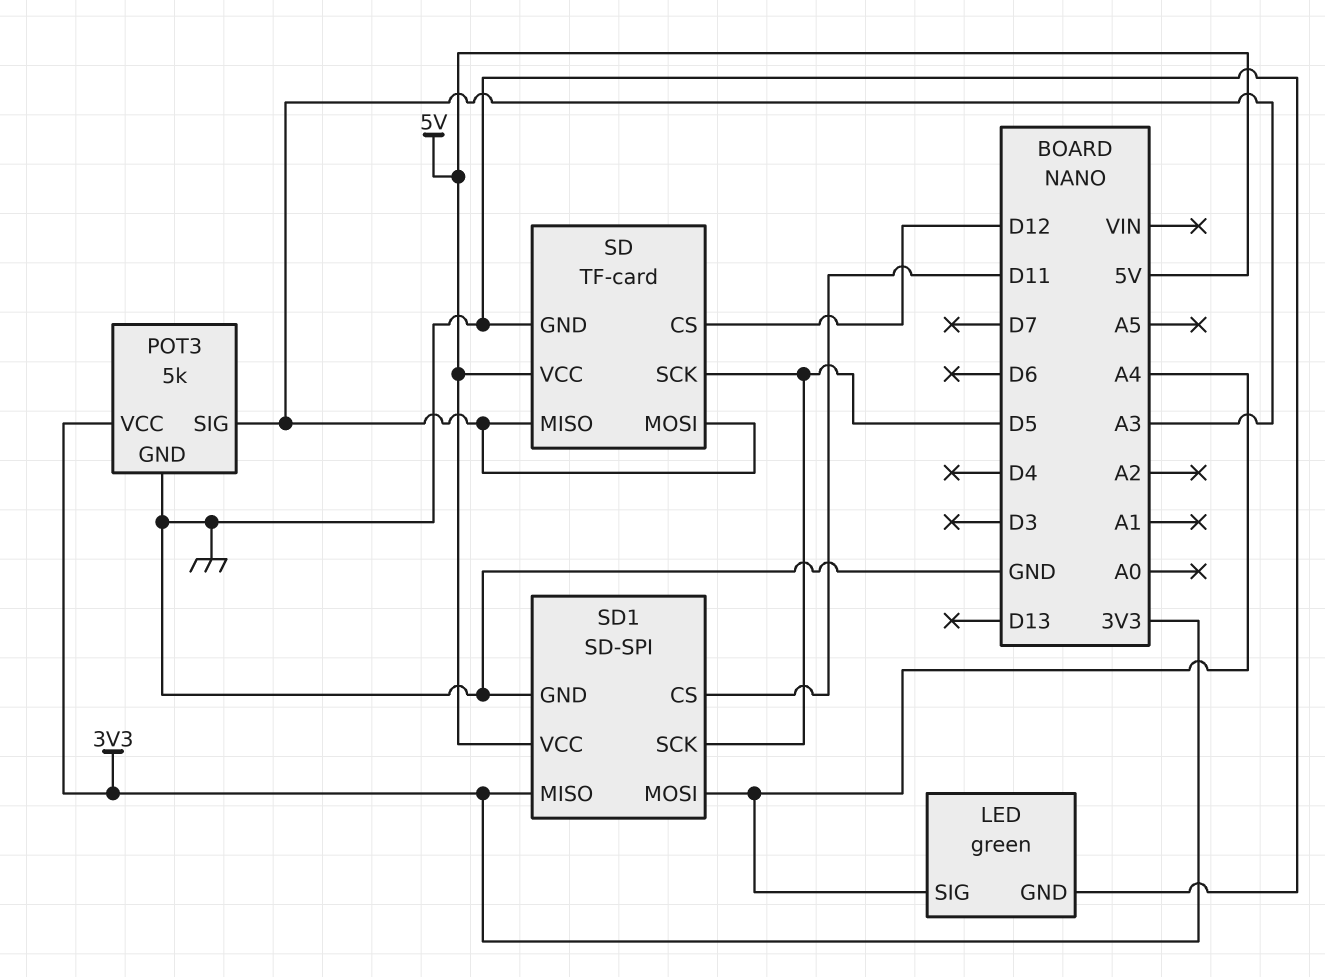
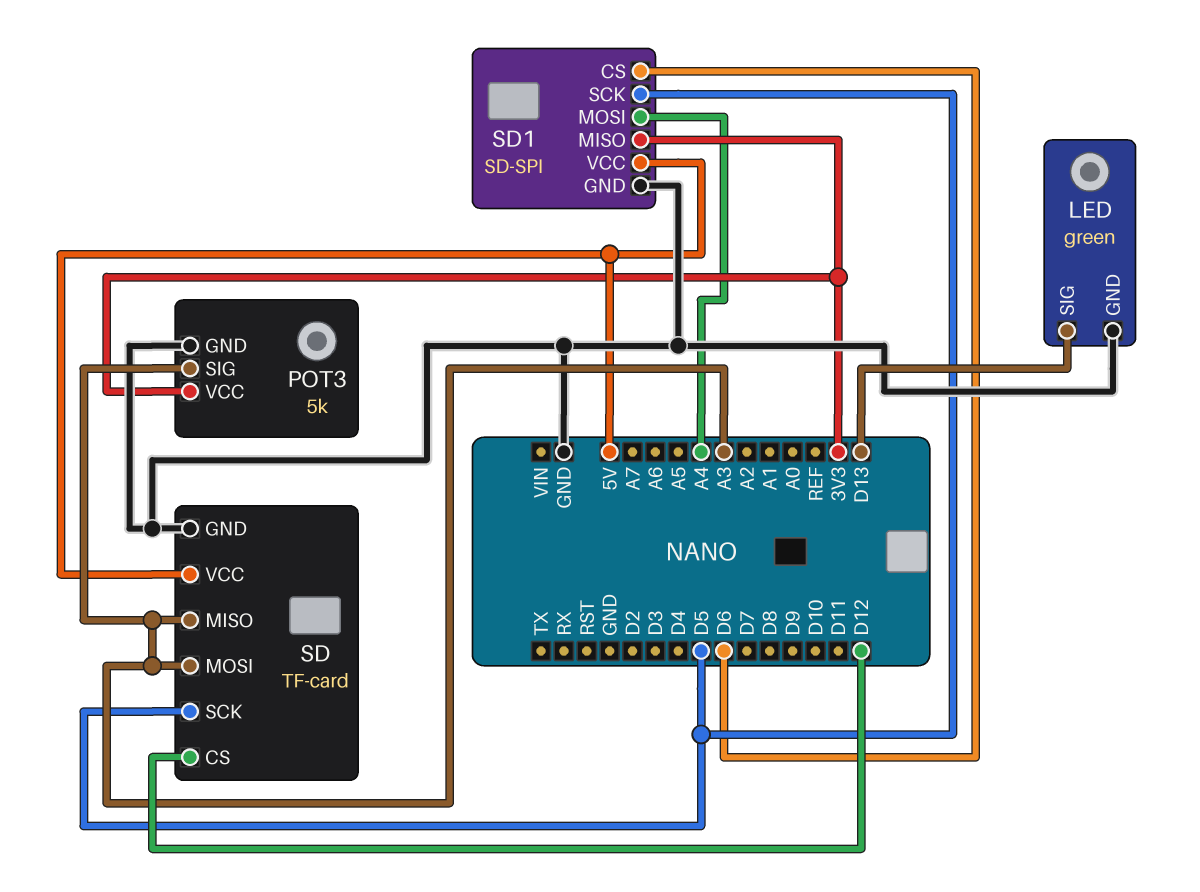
LED pin SIG: A4 -> D13
SD1 pin CS: D11 -> D6

